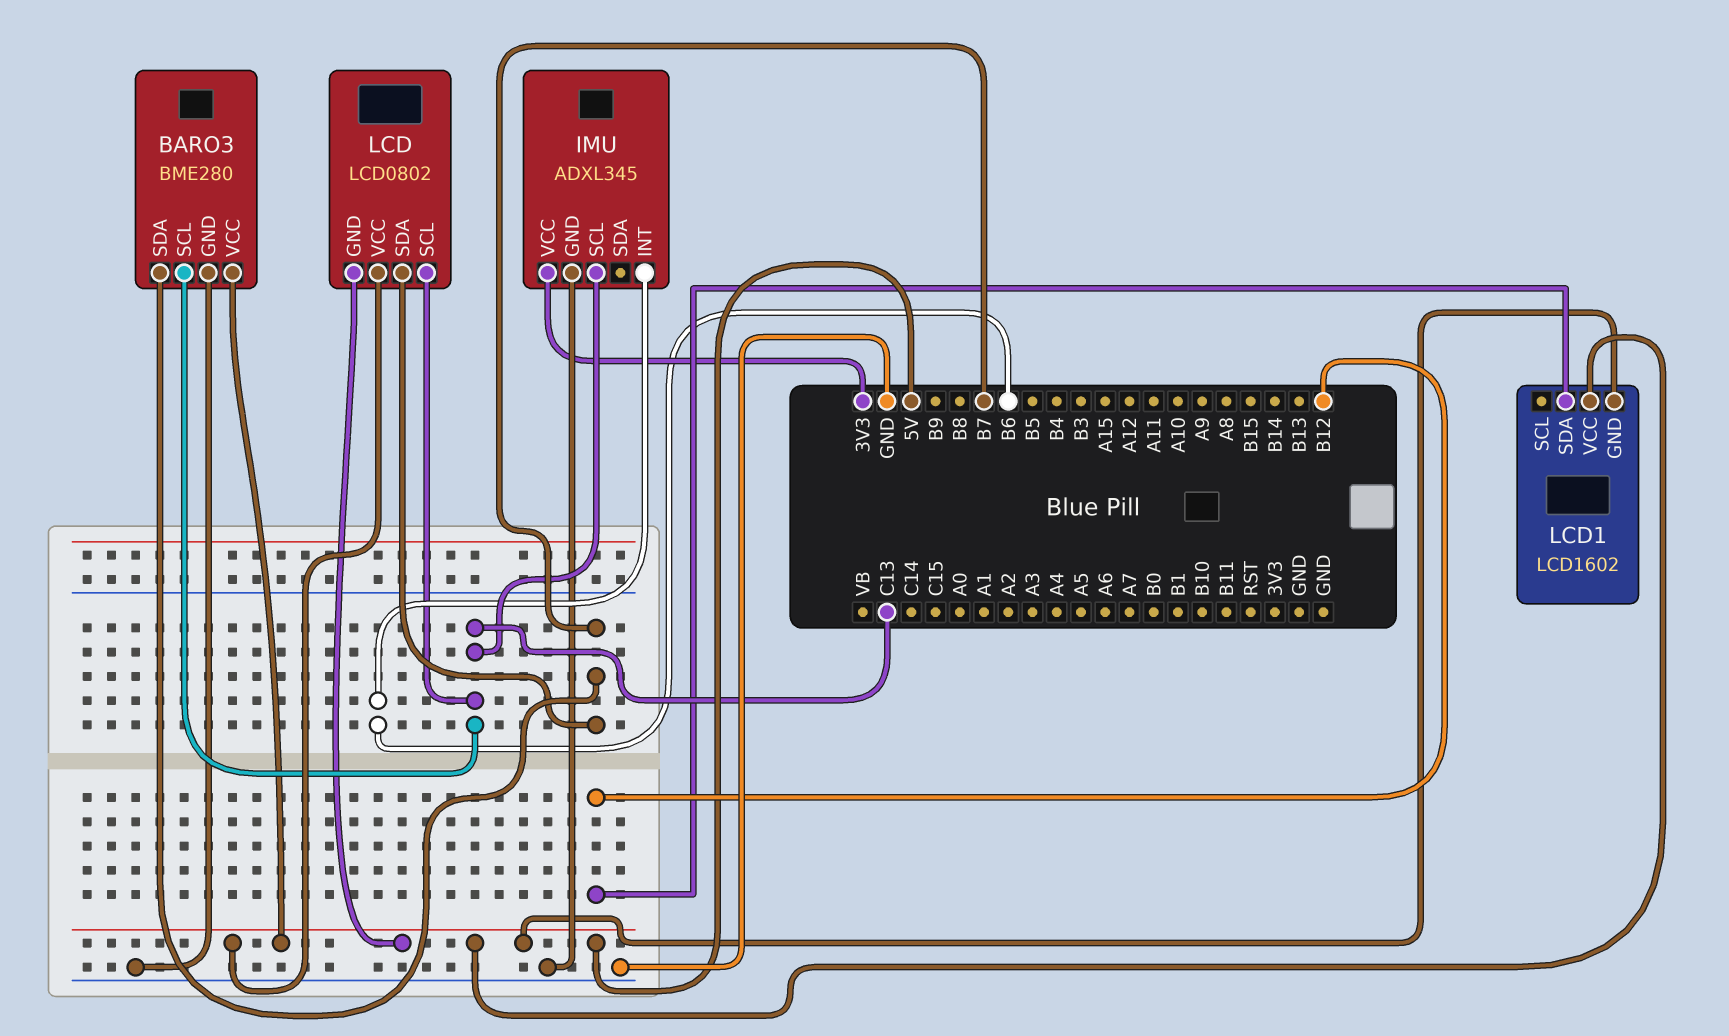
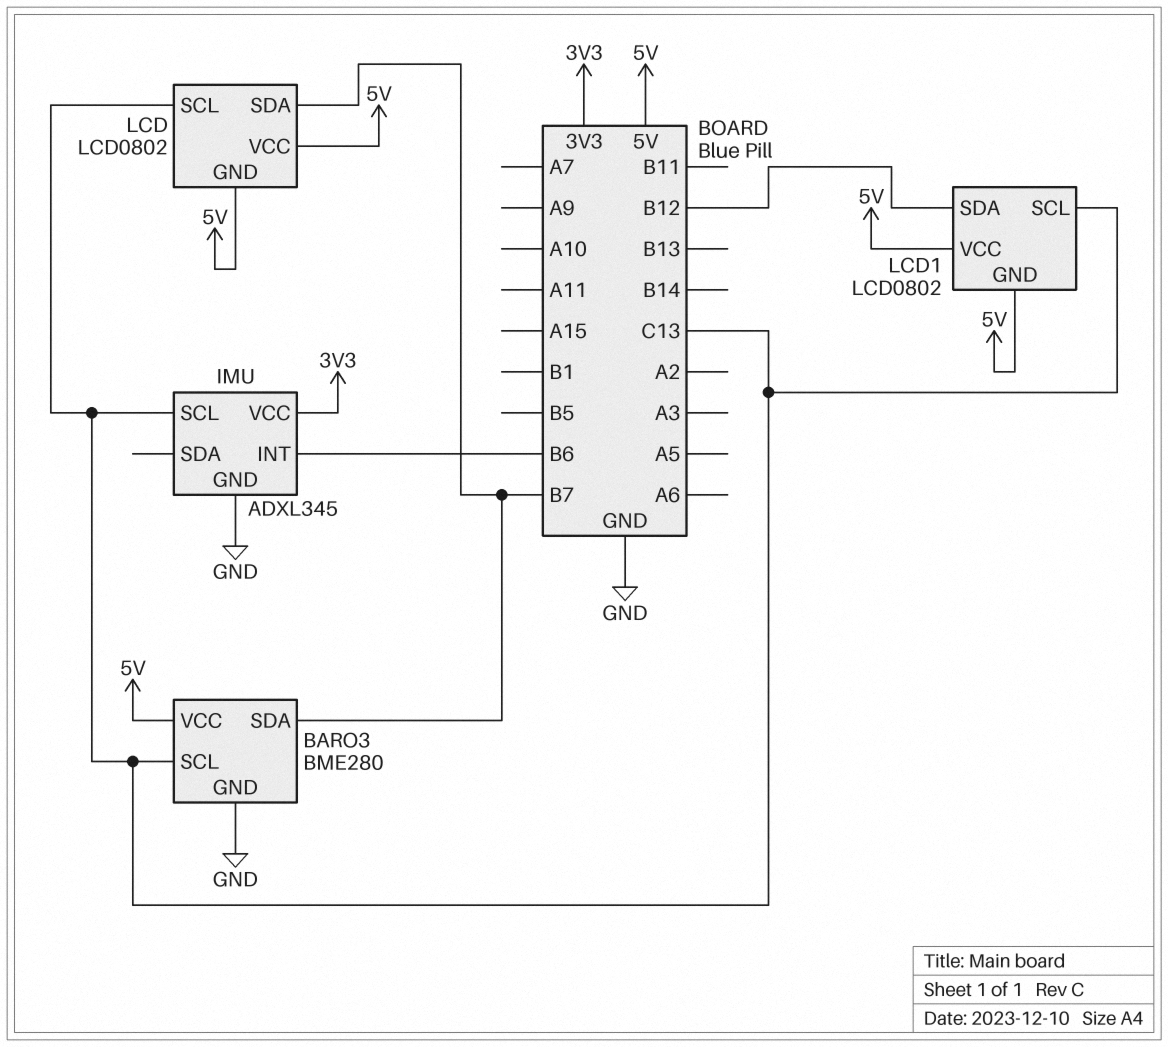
LCD1: LCD1602 -> LCD0802
LCD1 pin SCL: none -> C13

